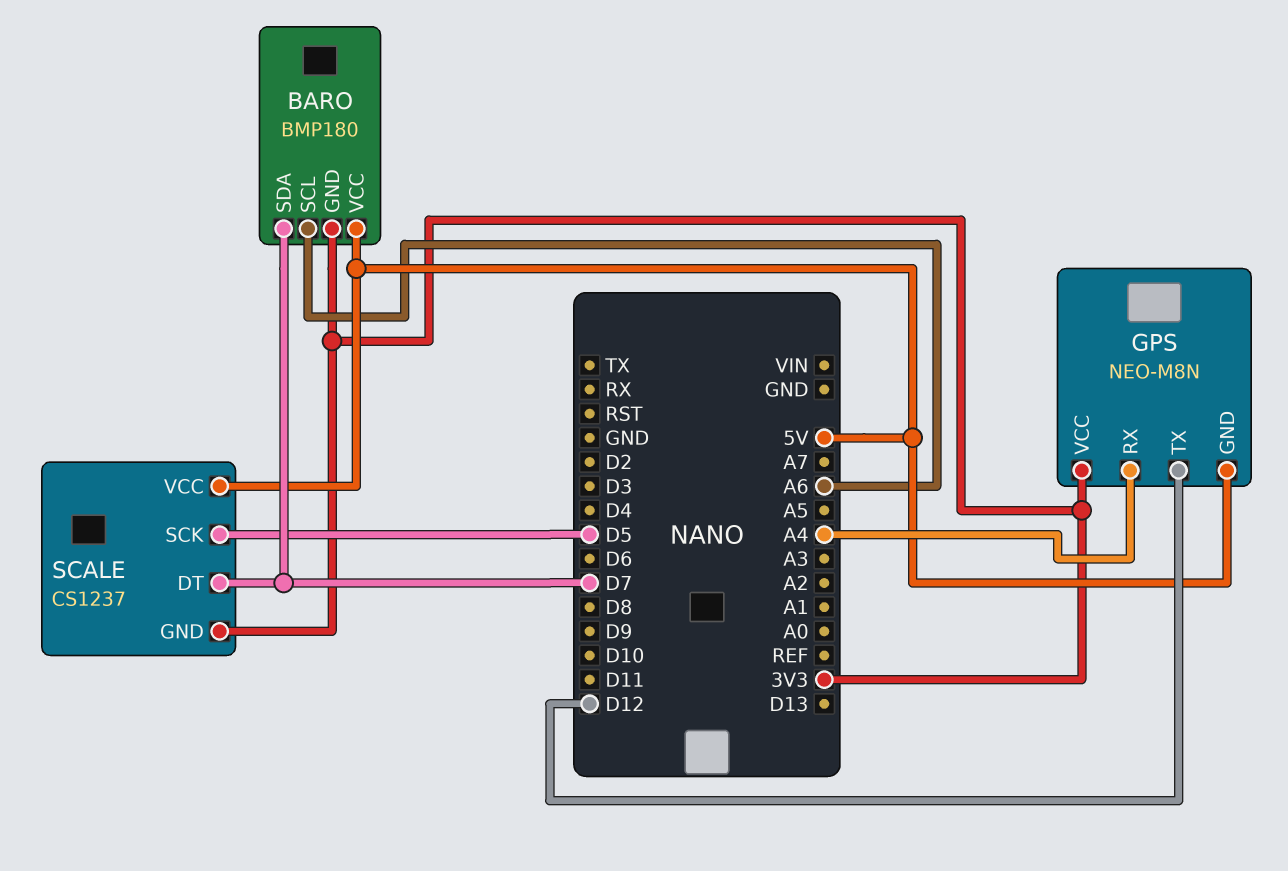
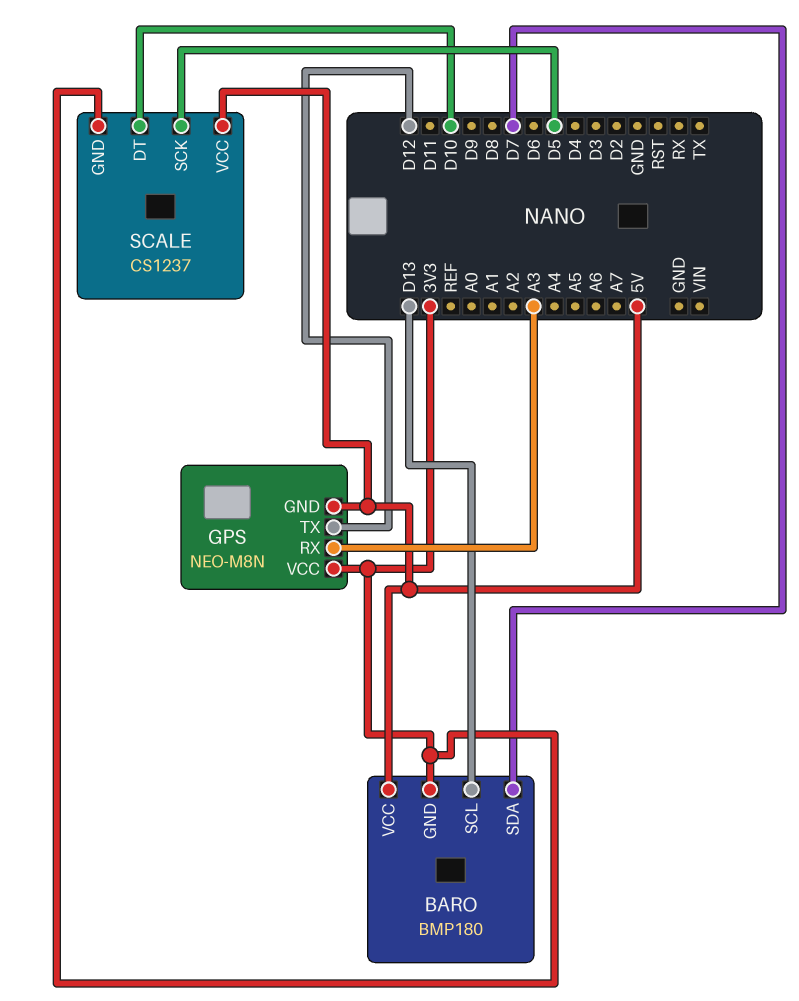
BARO pin SCL: A6 -> D13
GPS pin RX: A4 -> A3
SCALE pin DT: D7 -> D10

